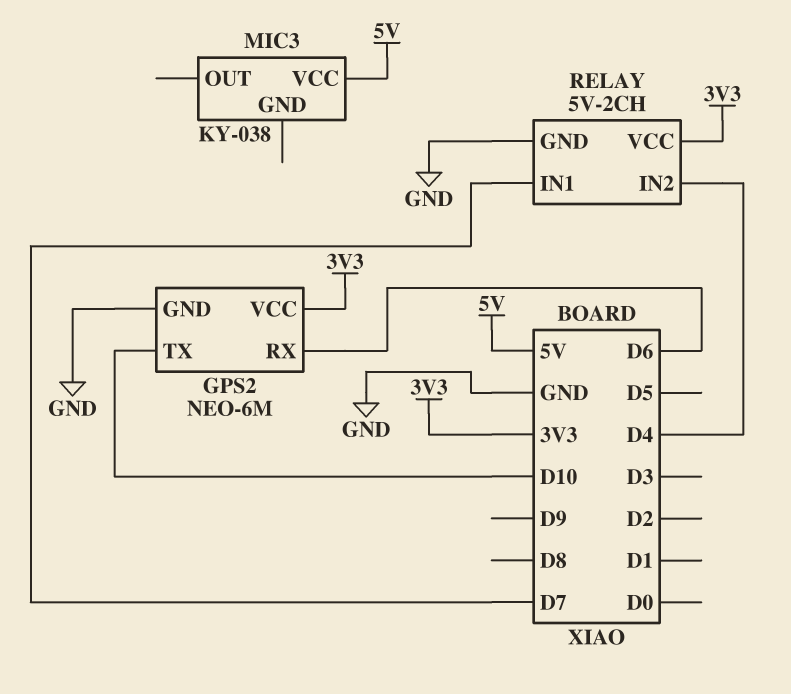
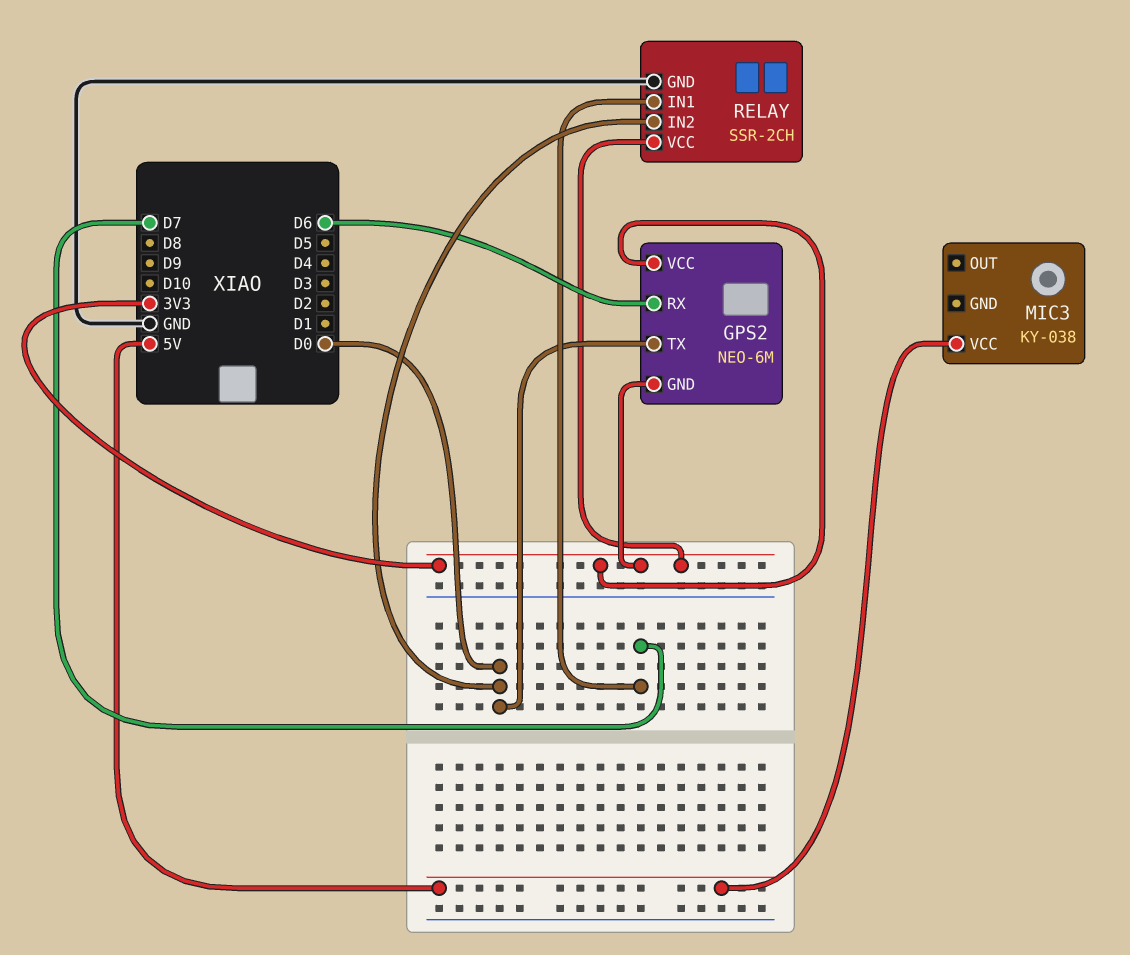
GPS2 pin GND: GND -> 3V3
GPS2 pin TX: D10 -> D0
RELAY: 5V-2CH -> SSR-2CH
RELAY pin IN2: D4 -> D0

